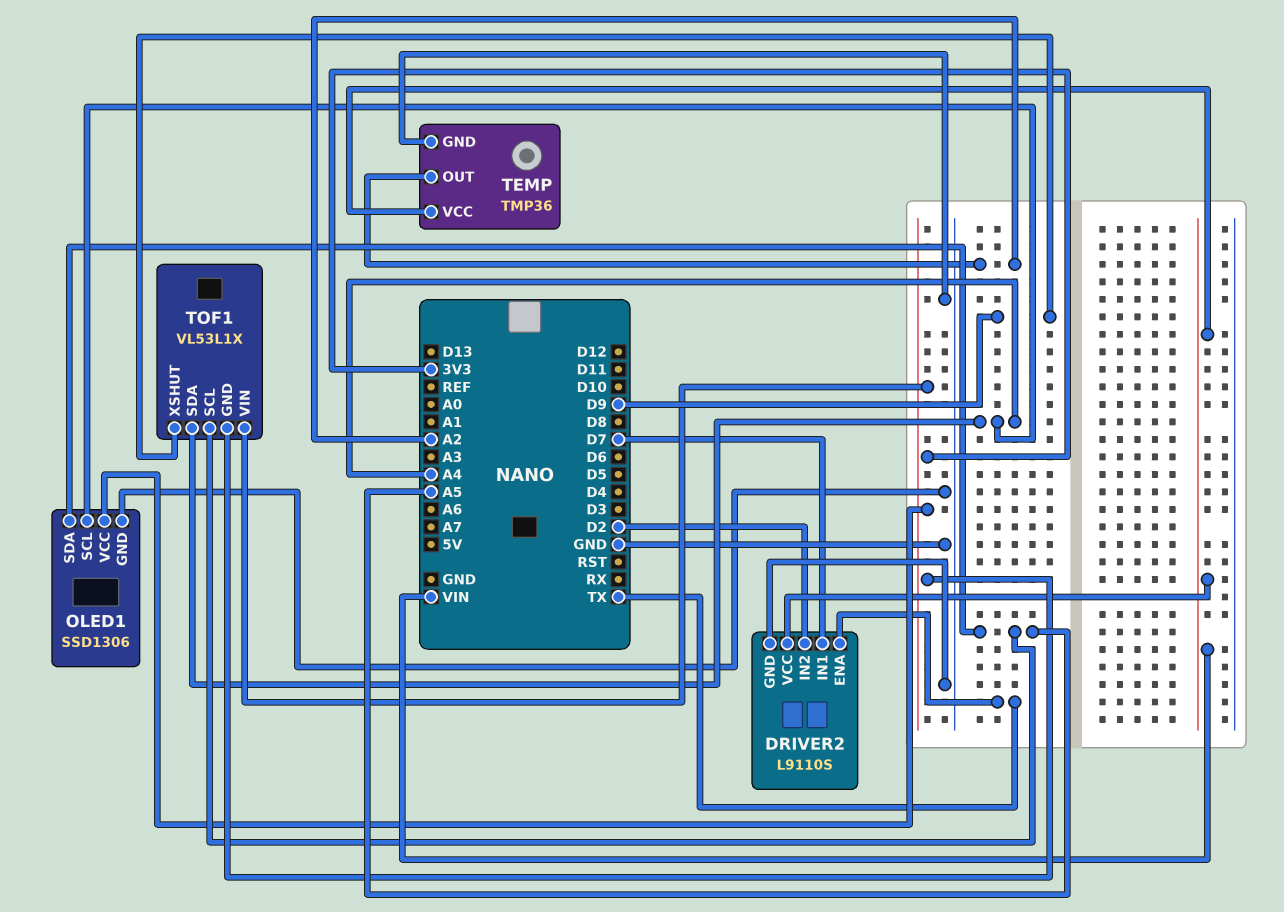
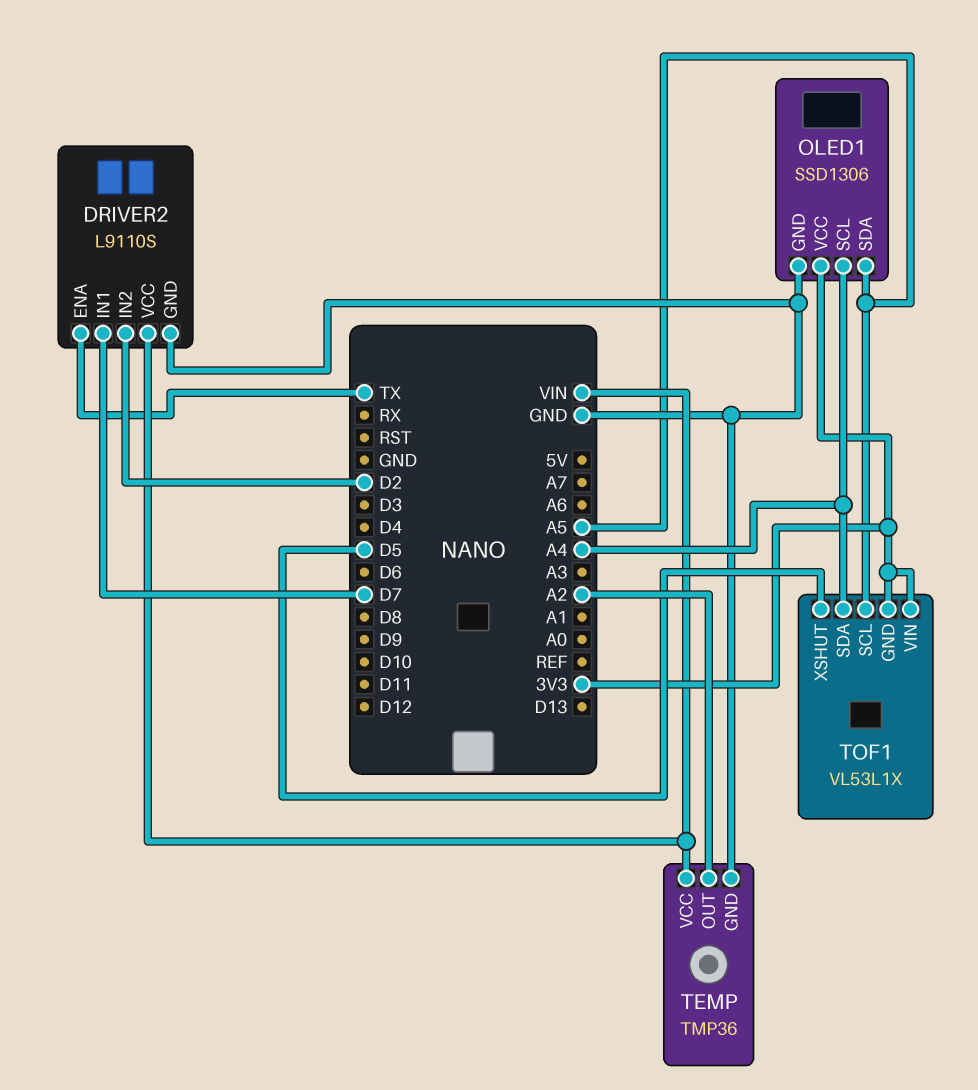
TOF1 pin XSHUT: D9 -> D5

